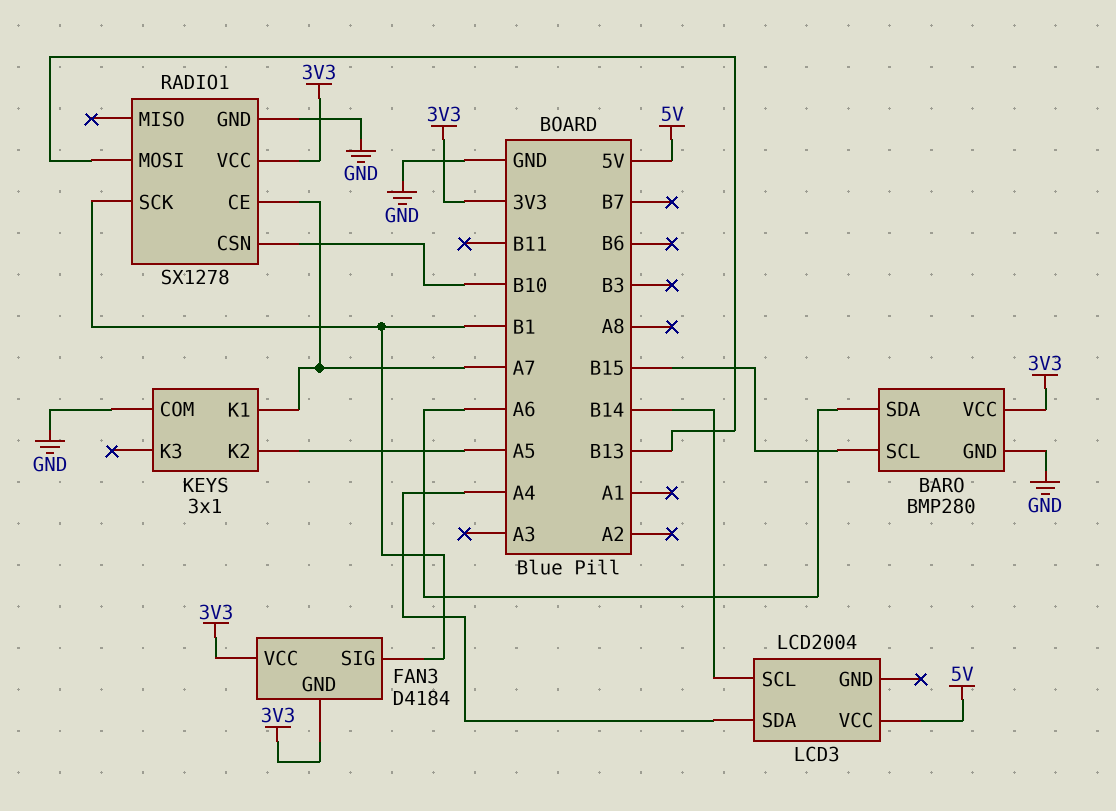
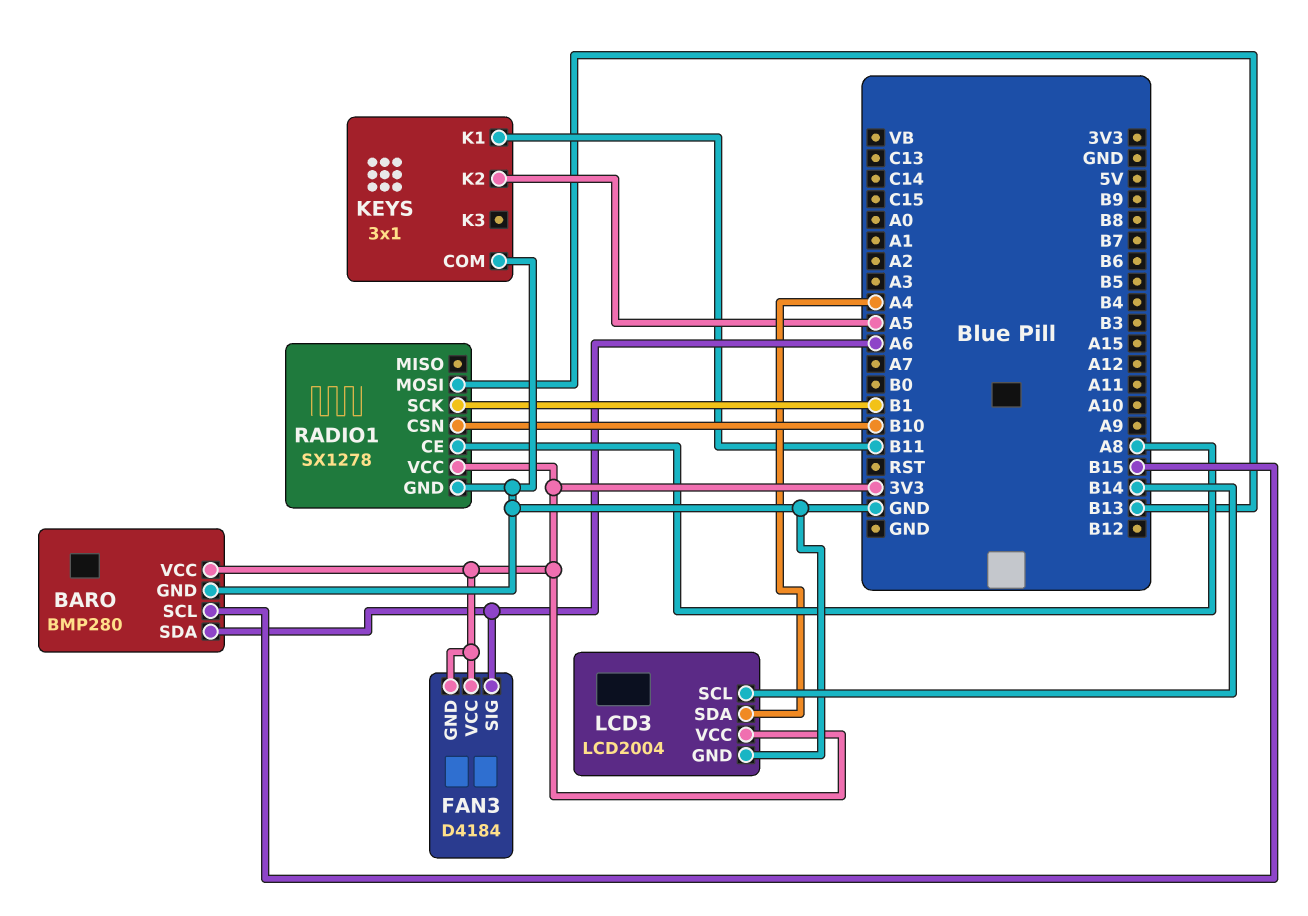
FAN3 pin SIG: B1 -> A6
KEYS pin K1: A7 -> B11
LCD3 pin GND: none -> GND
LCD3 pin VCC: 5V -> 3V3
RADIO1 pin CE: A7 -> A8

